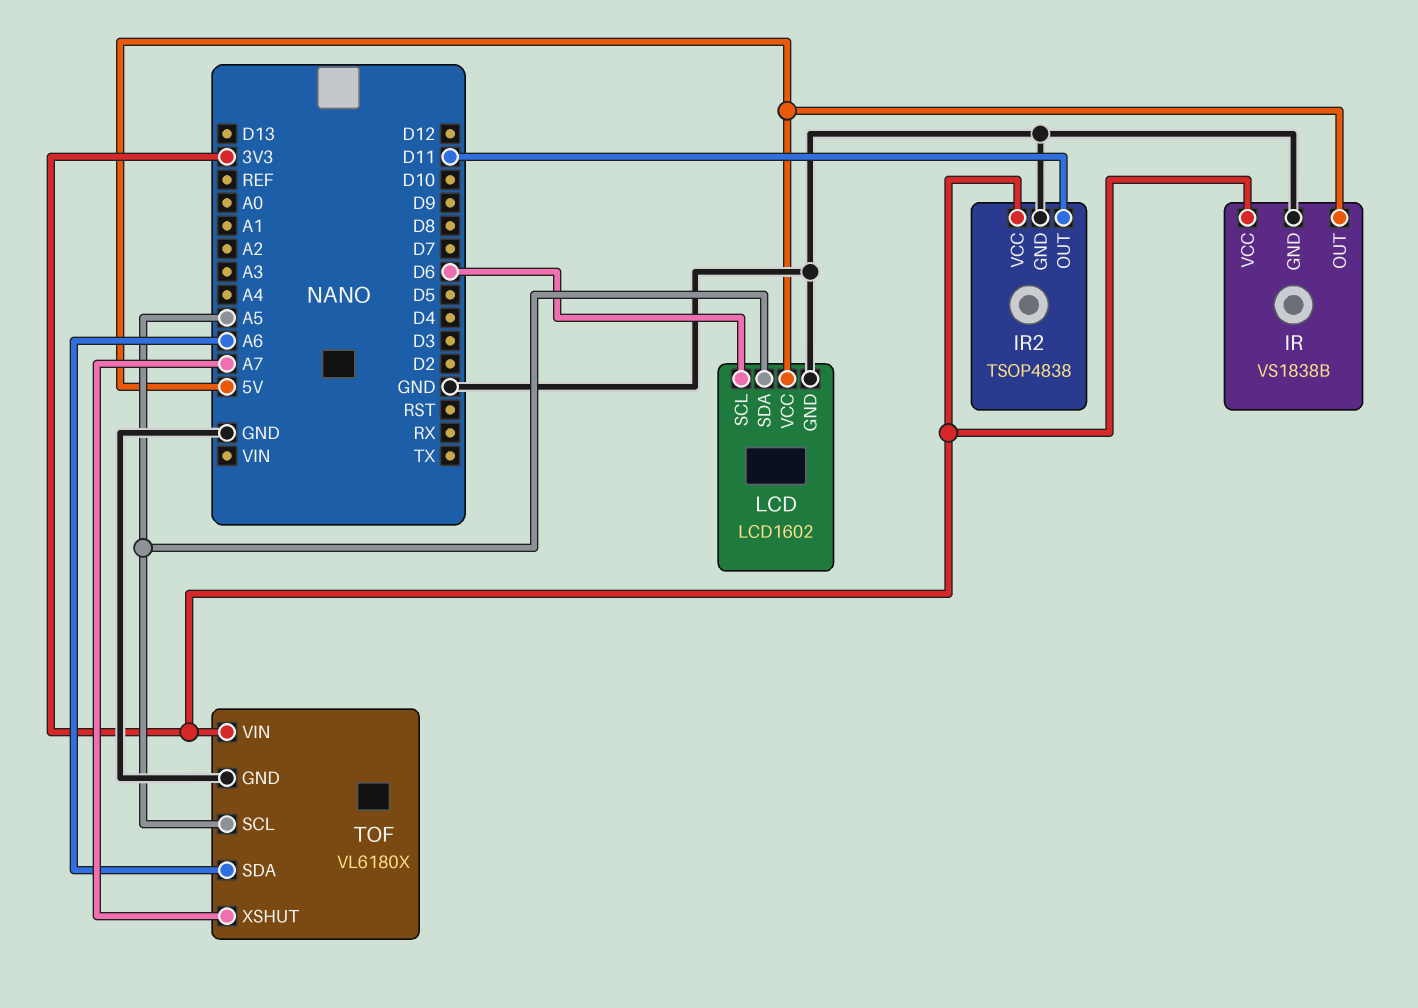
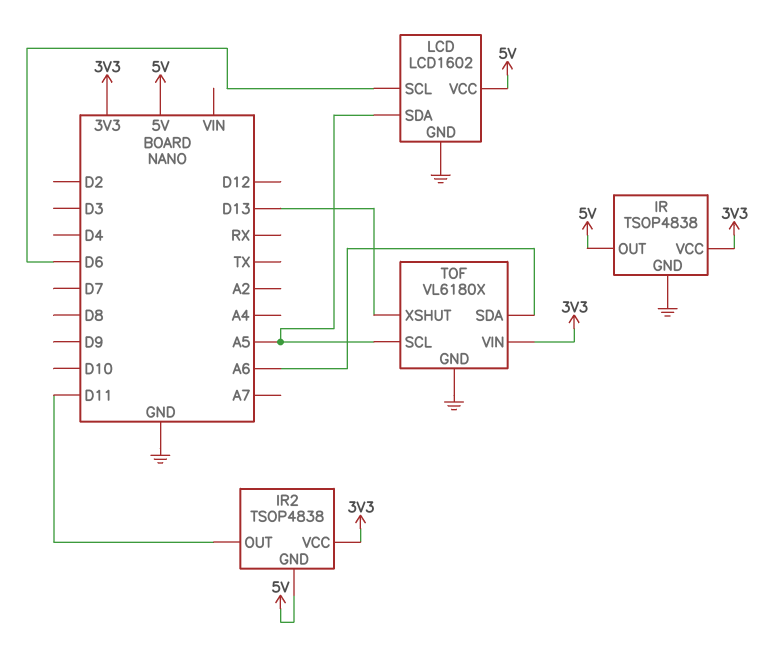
IR: VS1838B -> TSOP4838
IR2 pin GND: GND -> 5V
TOF pin XSHUT: A7 -> D13

